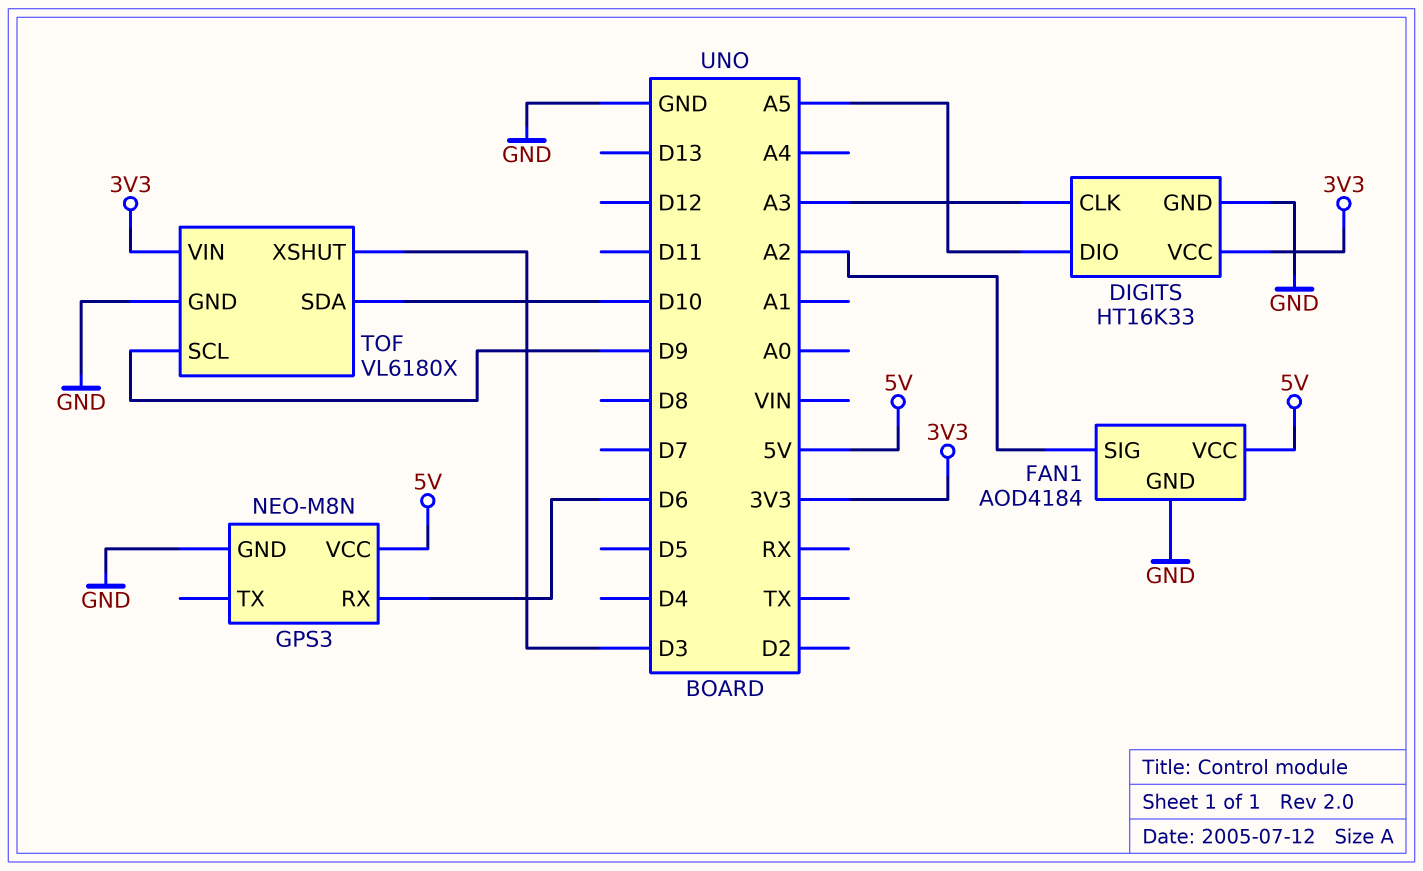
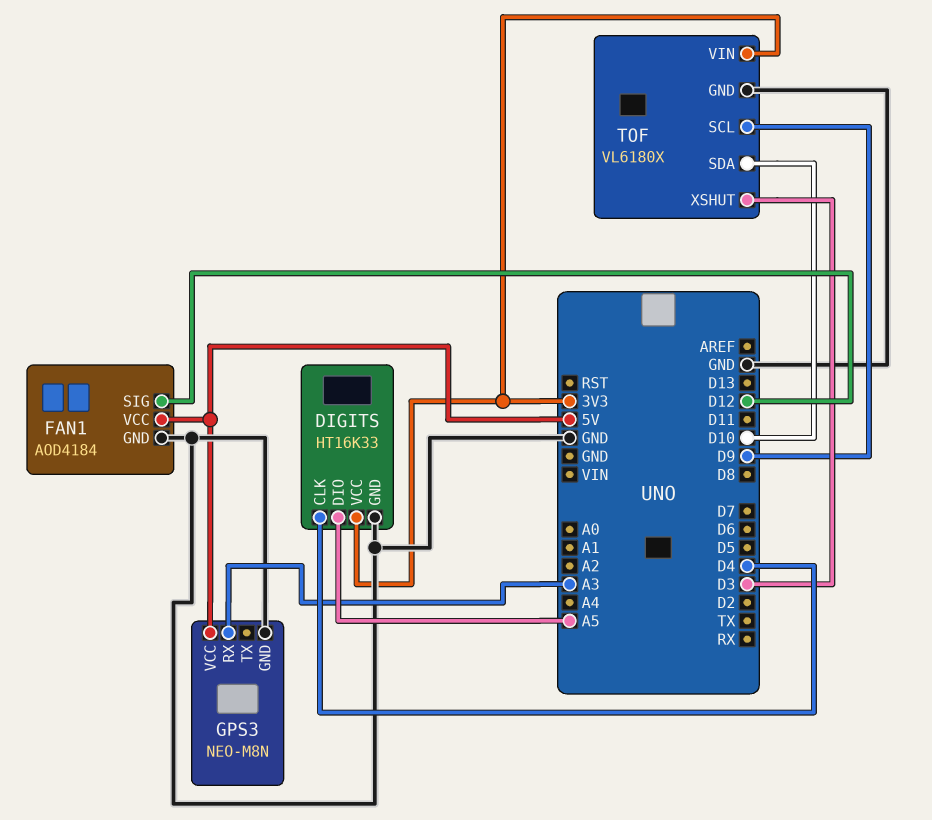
DIGITS pin CLK: A3 -> D4
FAN1 pin SIG: A2 -> D12
GPS3 pin RX: D6 -> A3

